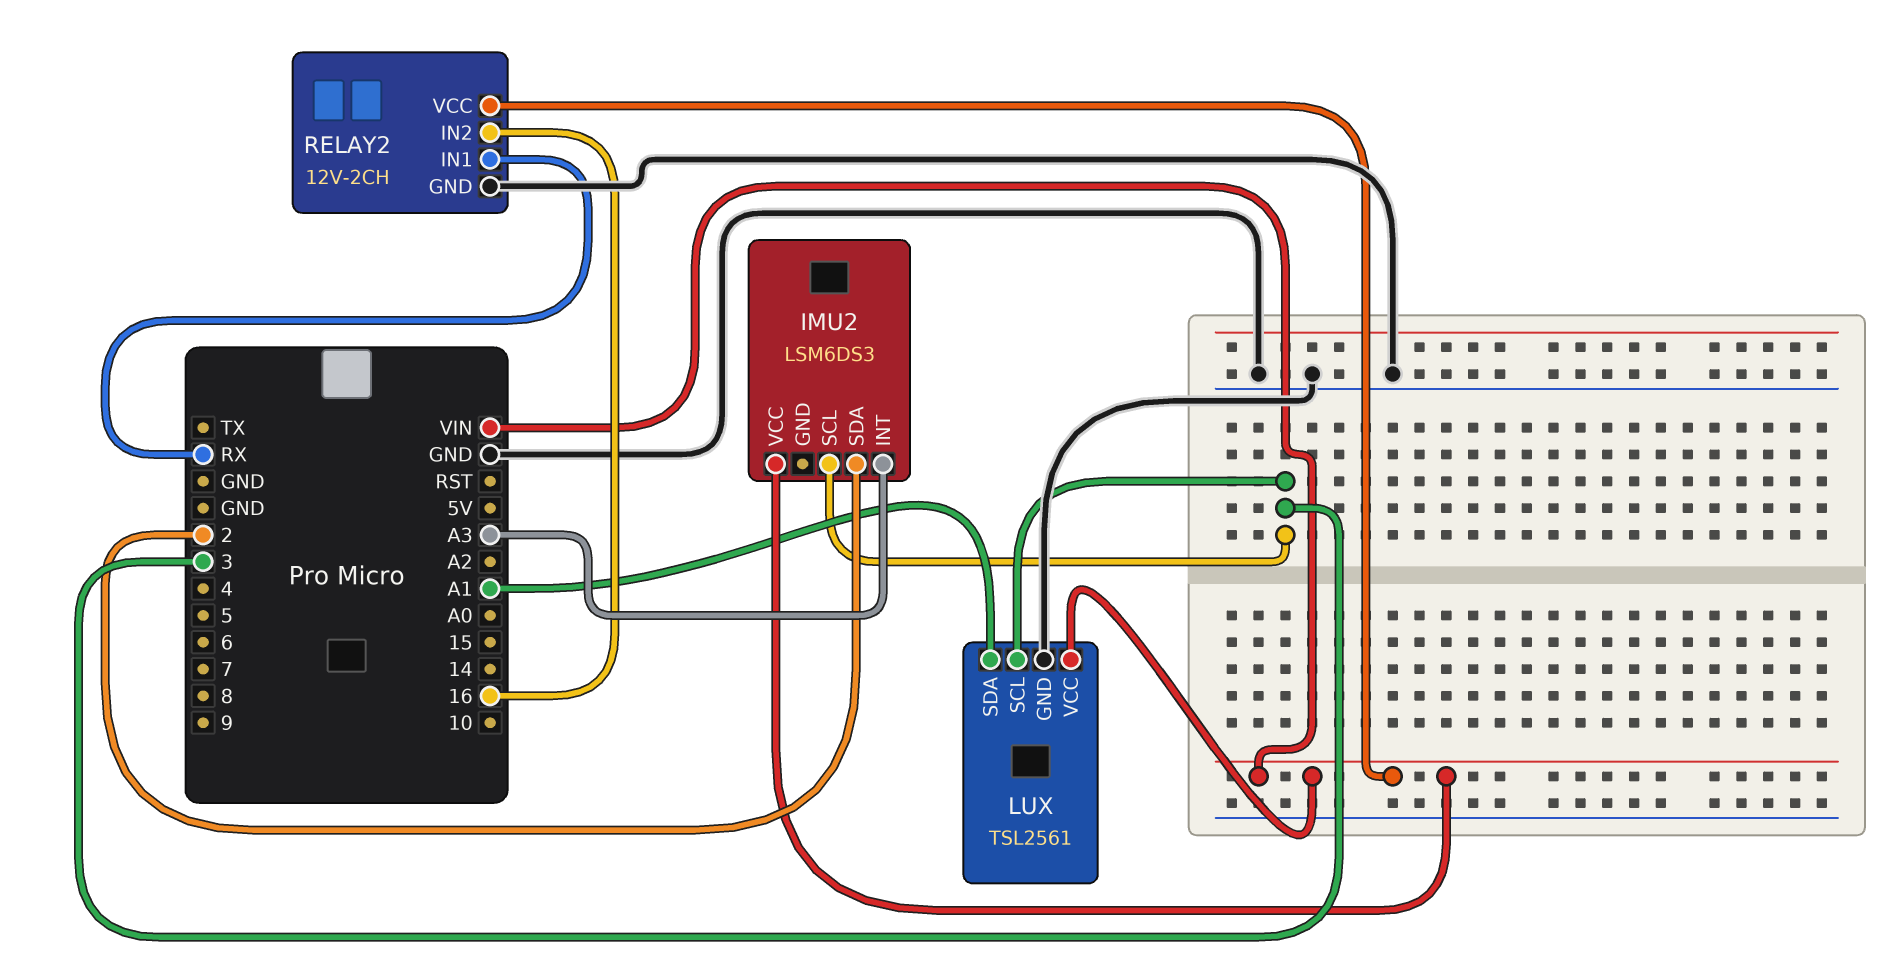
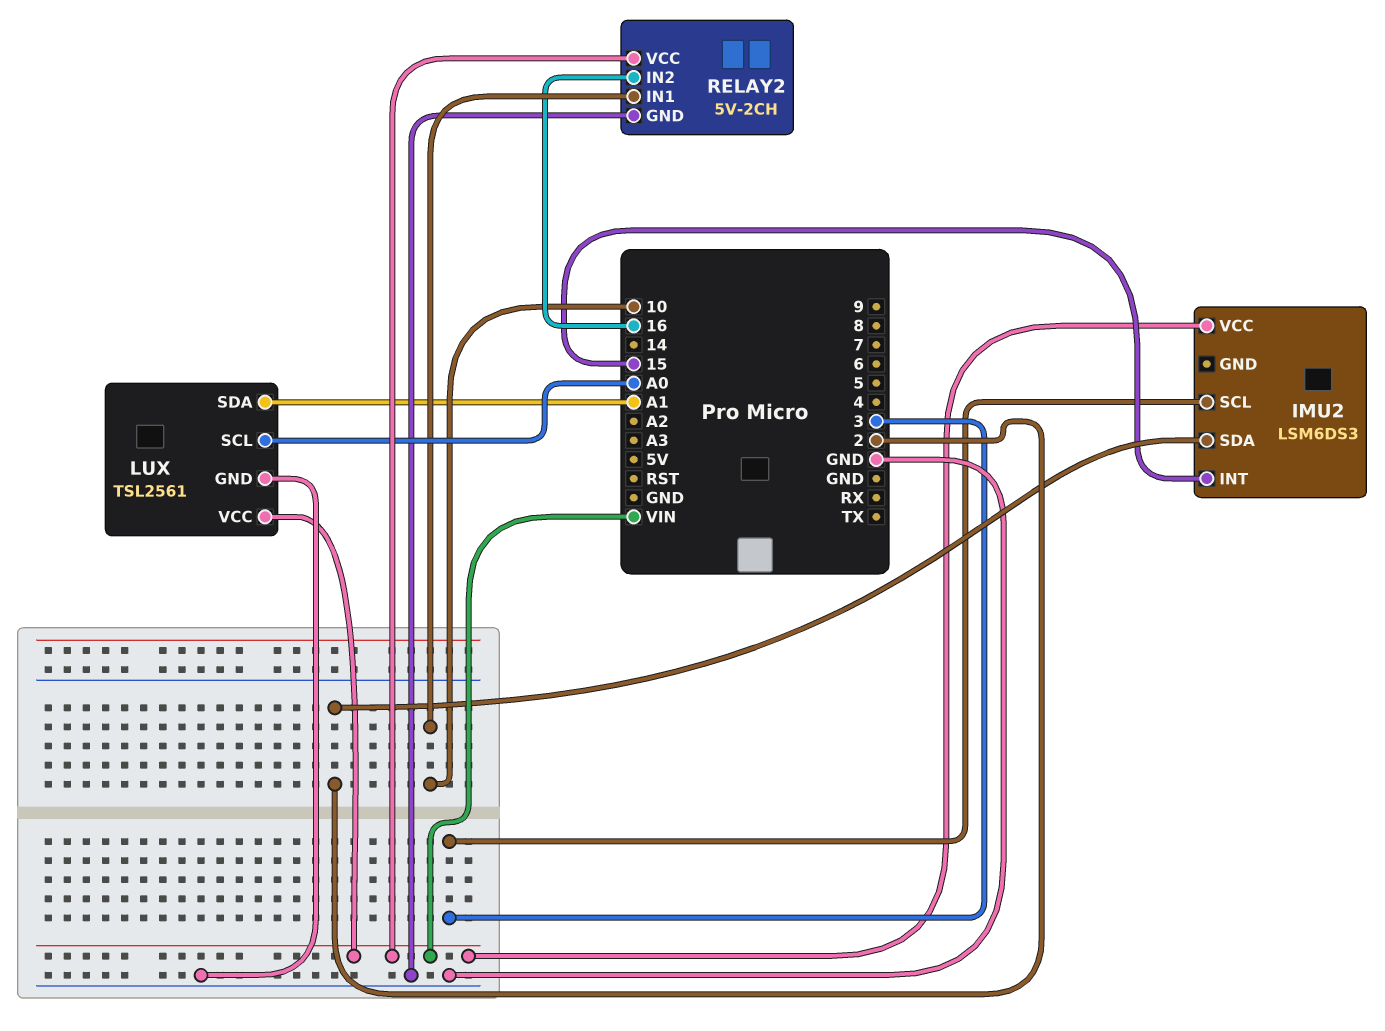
IMU2 pin INT: A3 -> 15
LUX pin SCL: 3 -> A0
RELAY2: 12V-2CH -> 5V-2CH
RELAY2 pin IN1: RX -> 10

